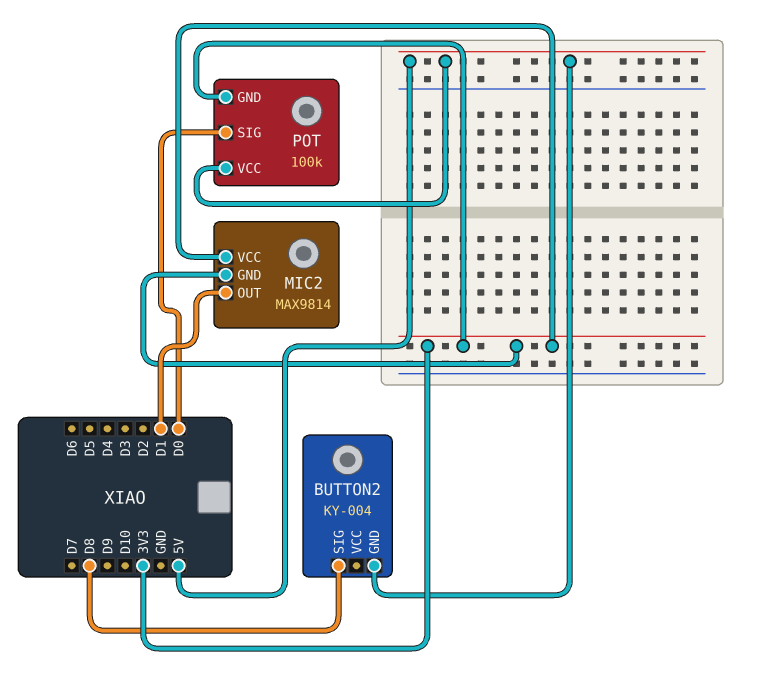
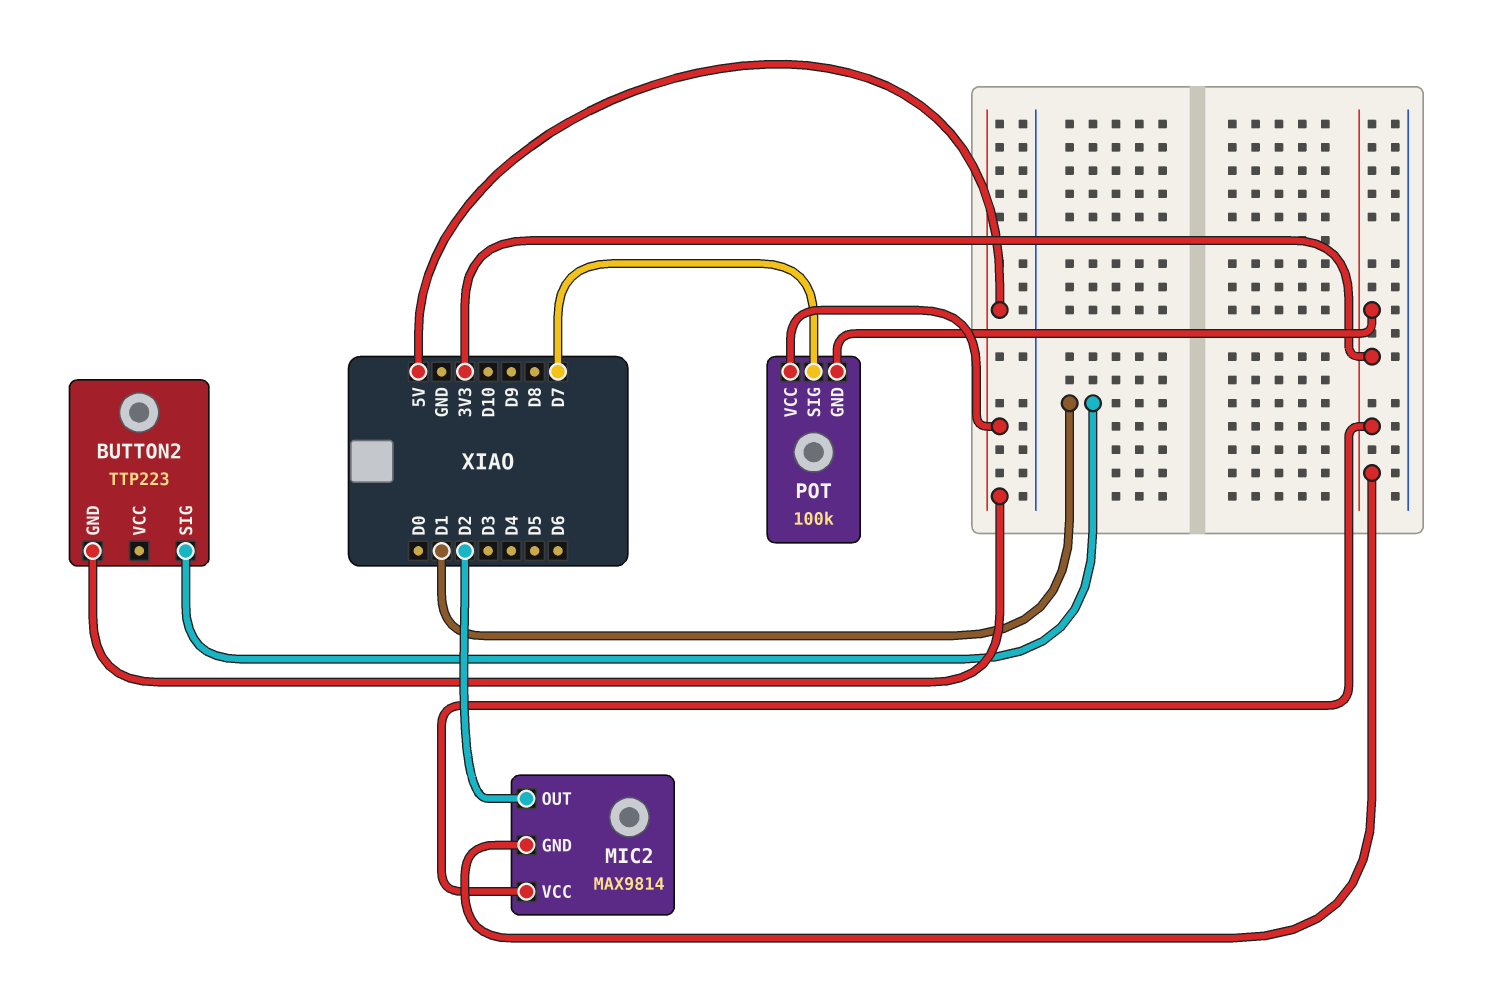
BUTTON2: KY-004 -> TTP223
BUTTON2 pin SIG: D8 -> D1
MIC2 pin OUT: D1 -> D2
POT pin SIG: D0 -> D7

